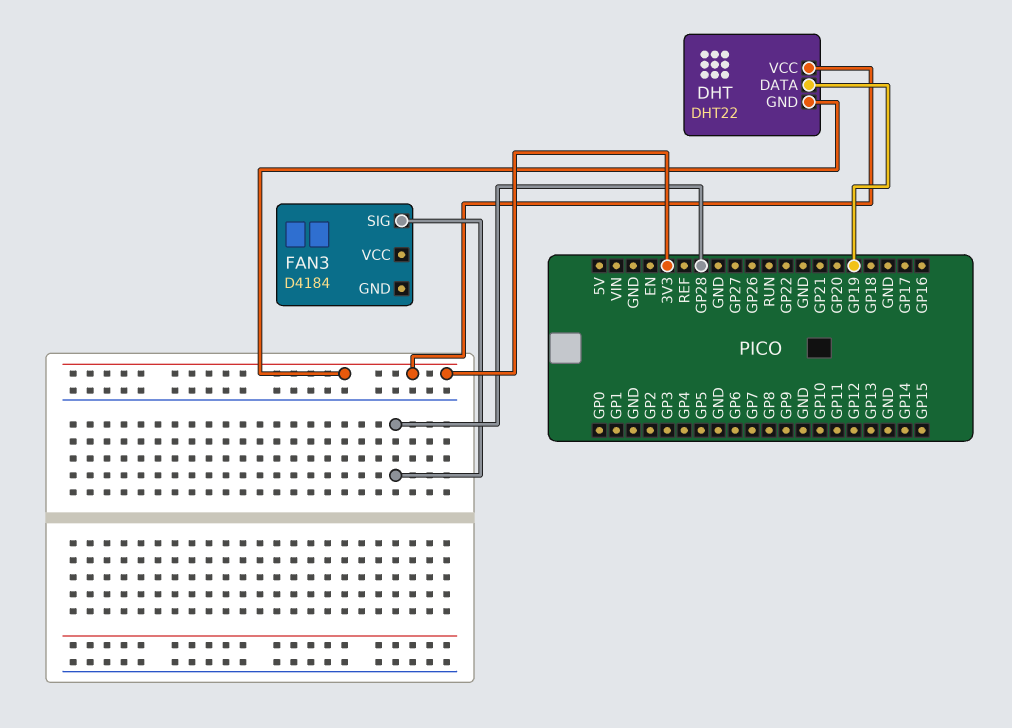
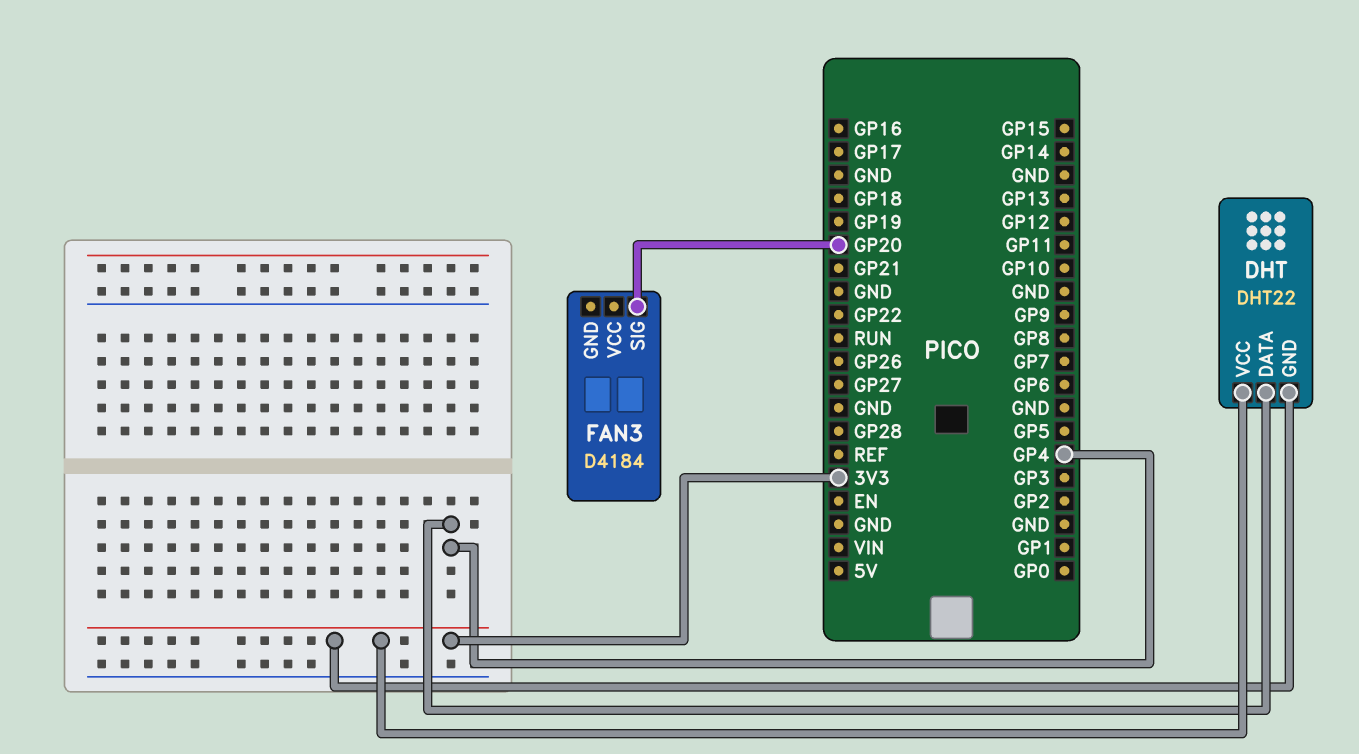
DHT pin DATA: GP19 -> GP4
FAN3 pin SIG: GP28 -> GP20

